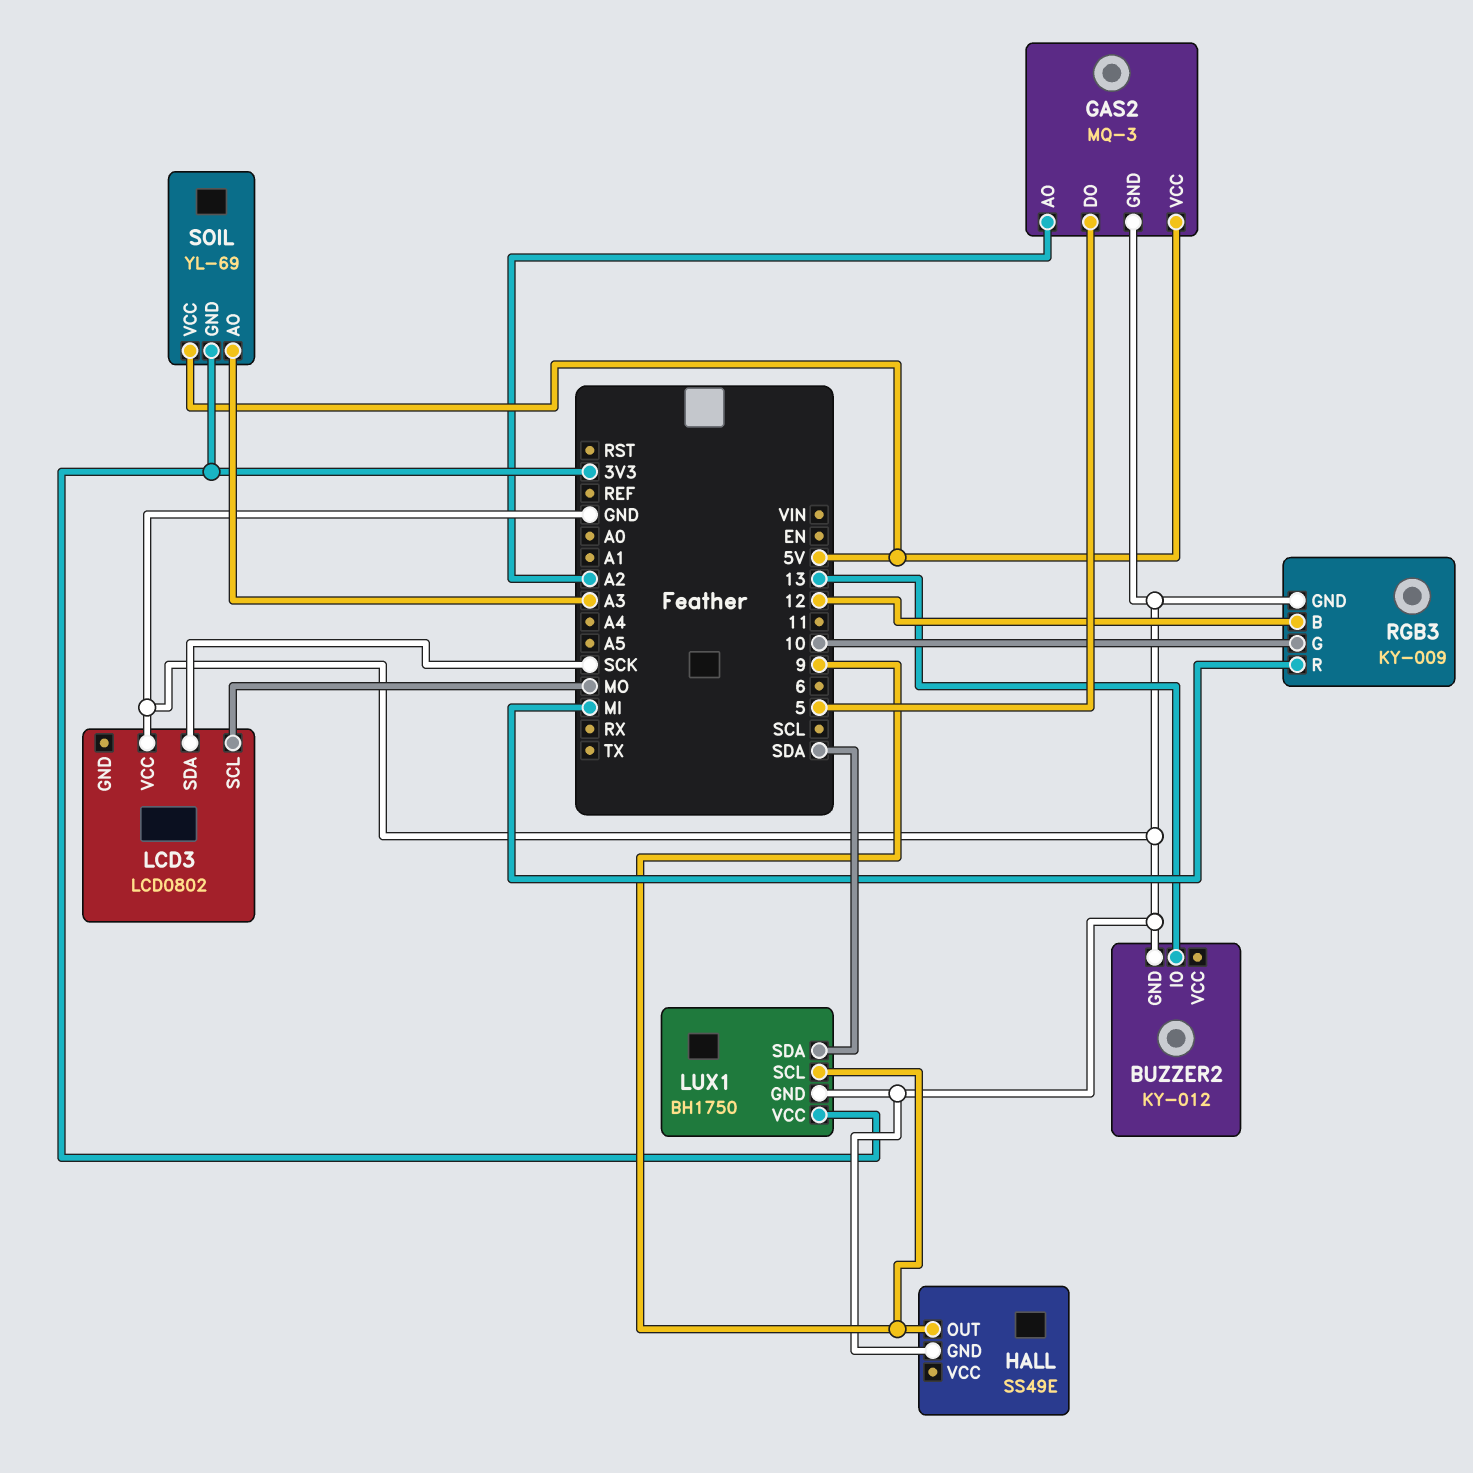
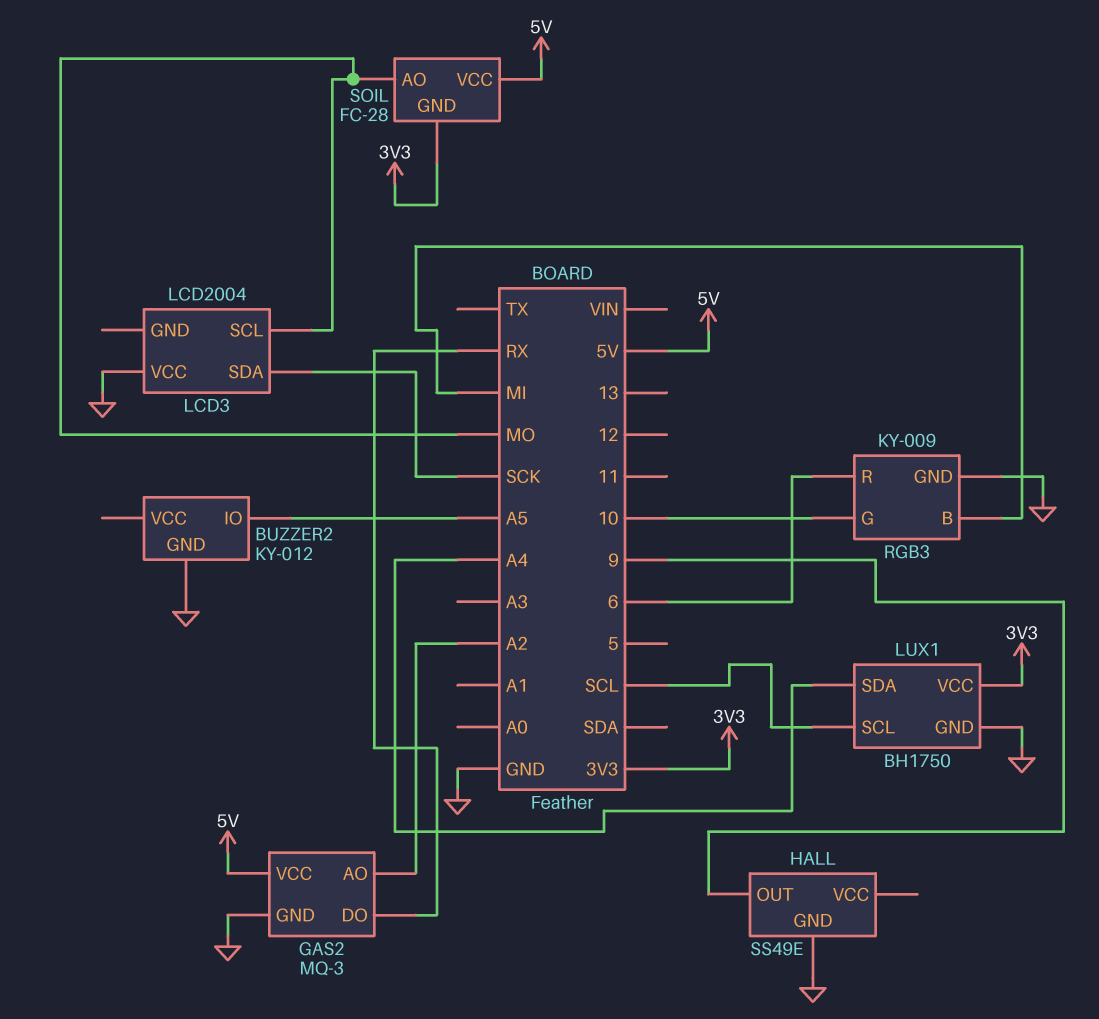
BUZZER2 pin IO: 13 -> A5
GAS2 pin DO: 5 -> RX
LCD3: LCD0802 -> LCD2004
LUX1 pin SCL: 9 -> SCL
LUX1 pin SDA: SDA -> A4
RGB3 pin B: 12 -> MI
RGB3 pin R: MI -> 6
SOIL: YL-69 -> FC-28
SOIL pin AO: A3 -> MO

